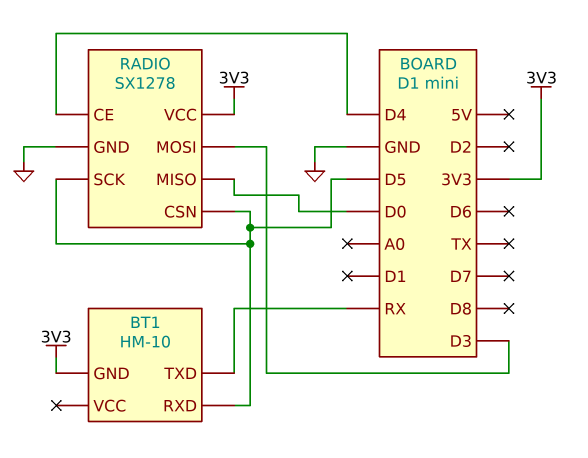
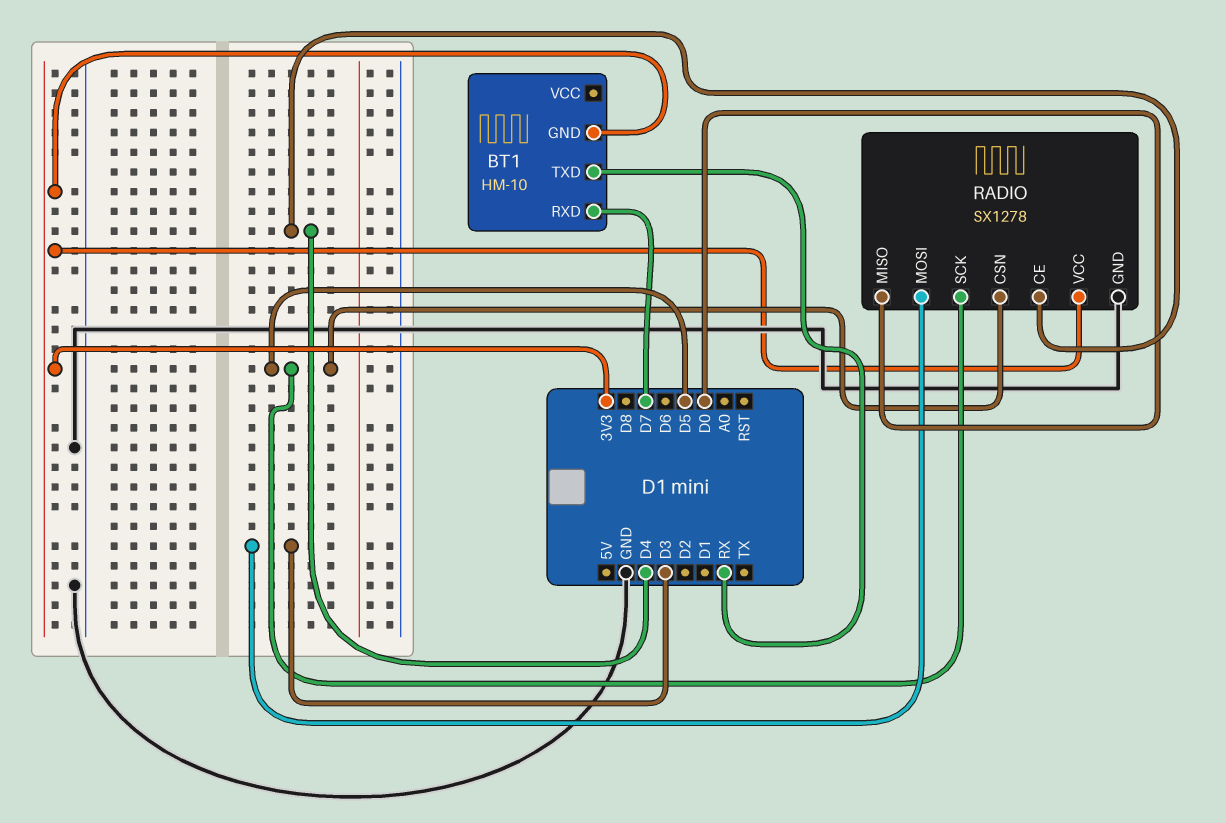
BT1 pin RXD: D5 -> D7

